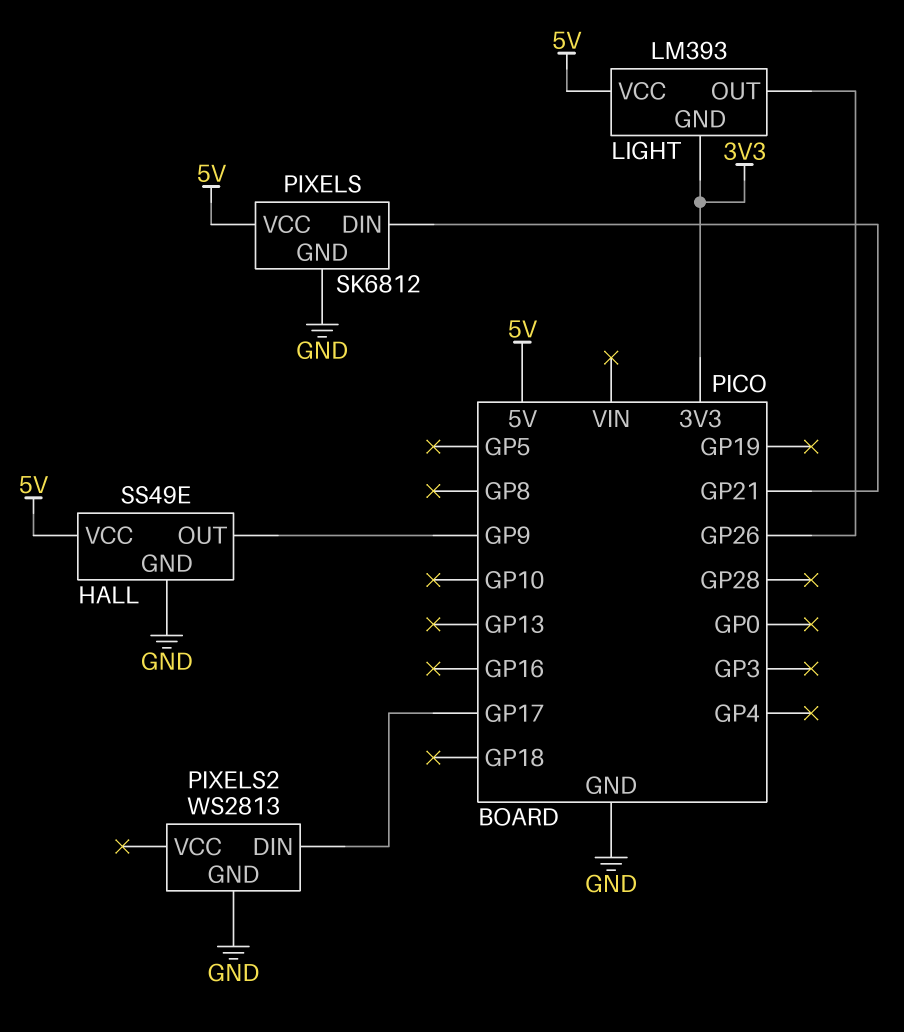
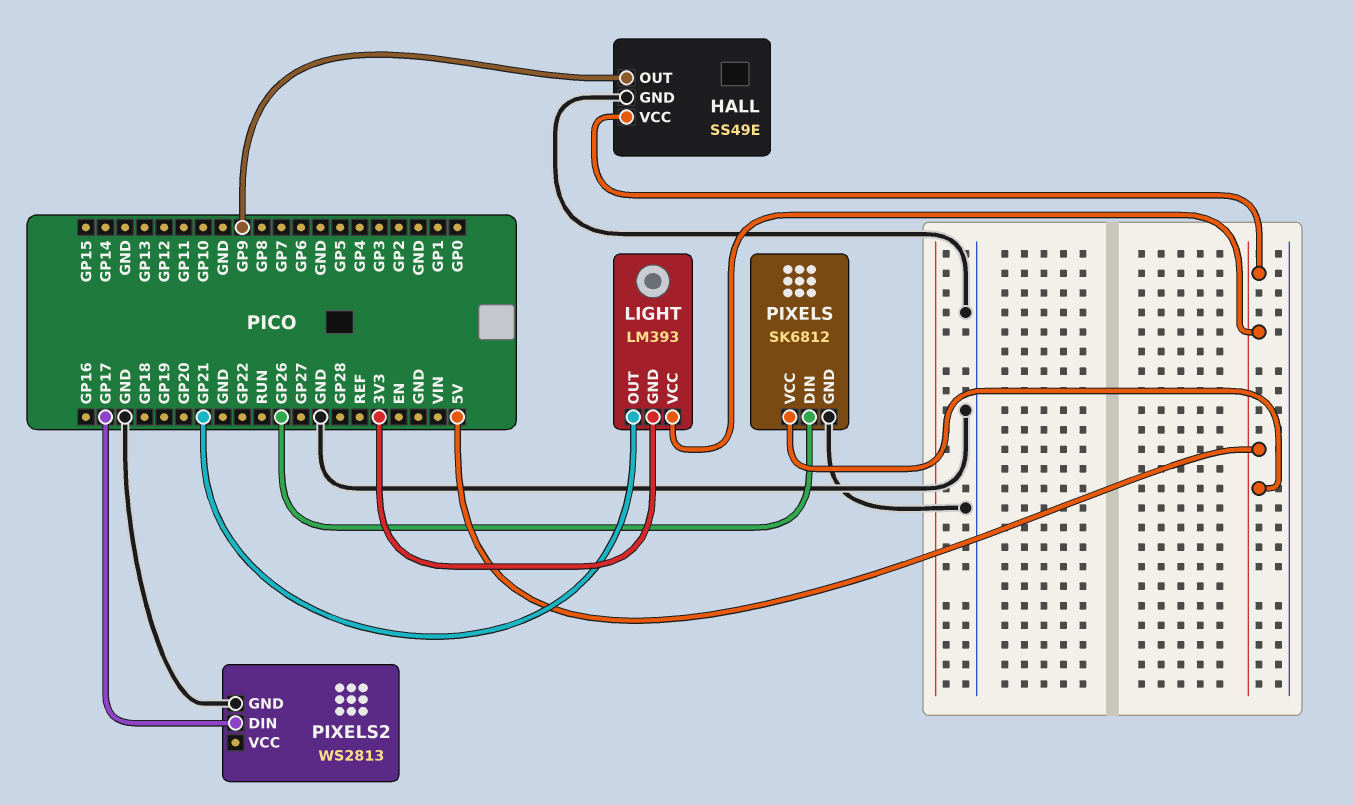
LIGHT pin OUT: GP26 -> GP21
PIXELS pin DIN: GP21 -> GP26

